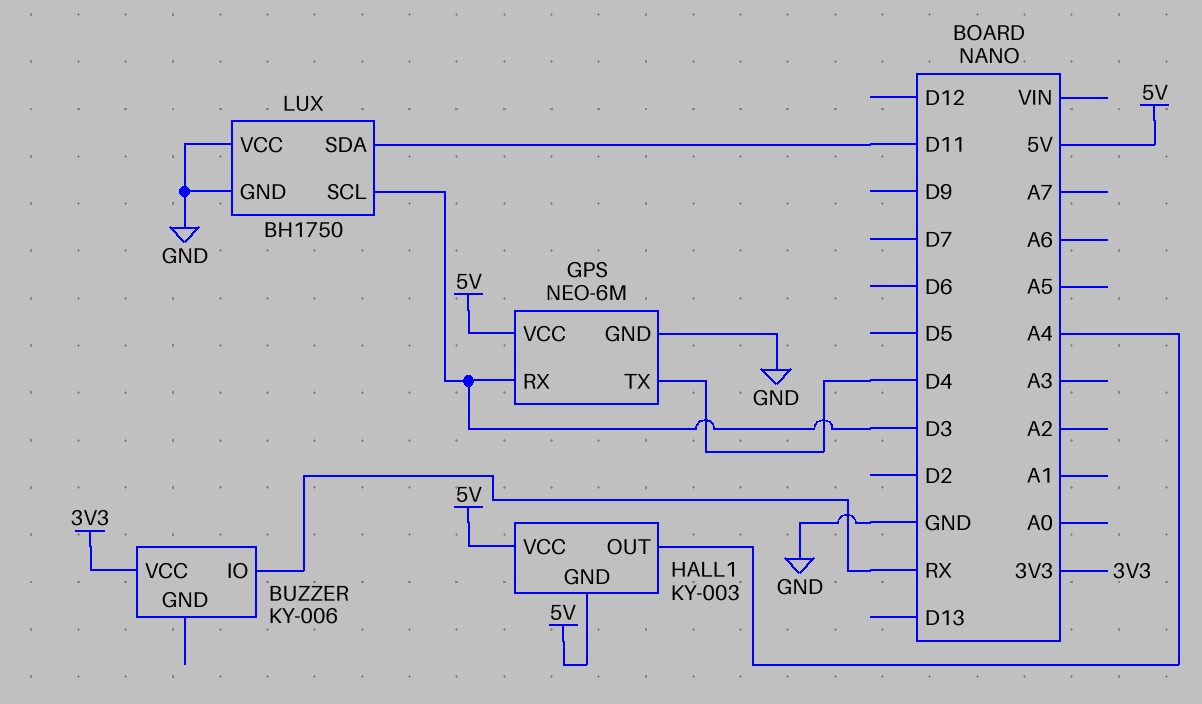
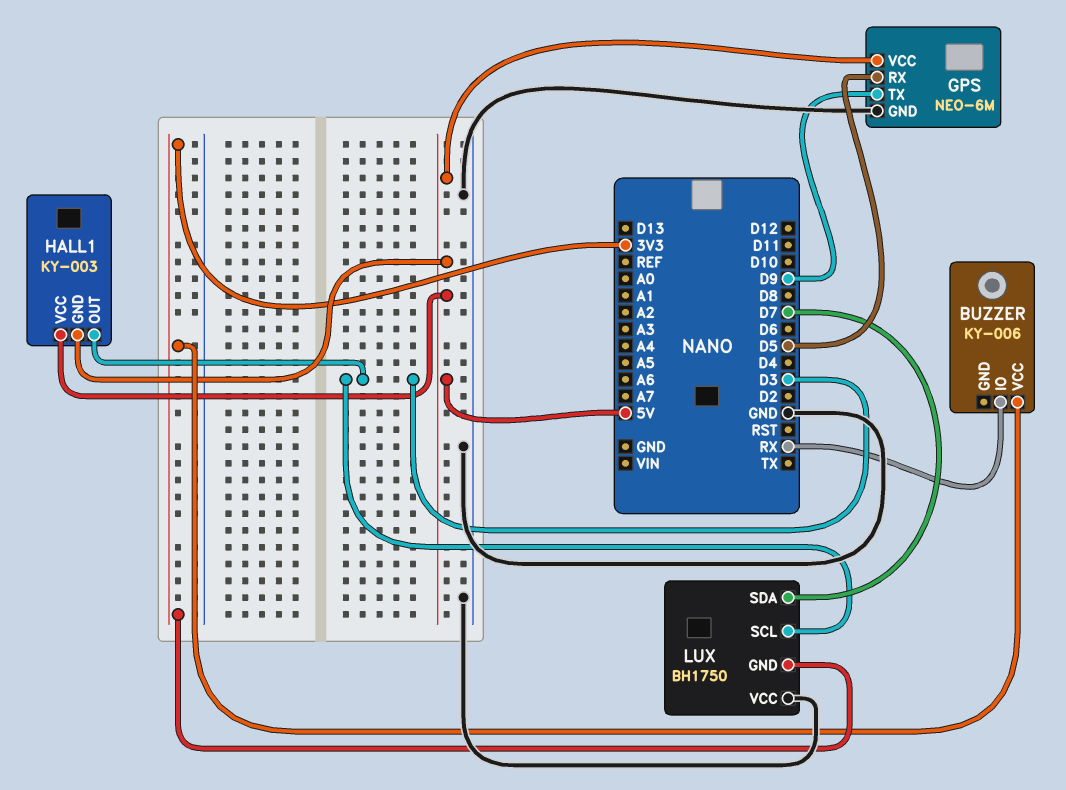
GPS pin RX: D3 -> D5
GPS pin TX: D4 -> D9
HALL1 pin OUT: A4 -> D3
LUX pin GND: GND -> 3V3
LUX pin SDA: D11 -> D7

